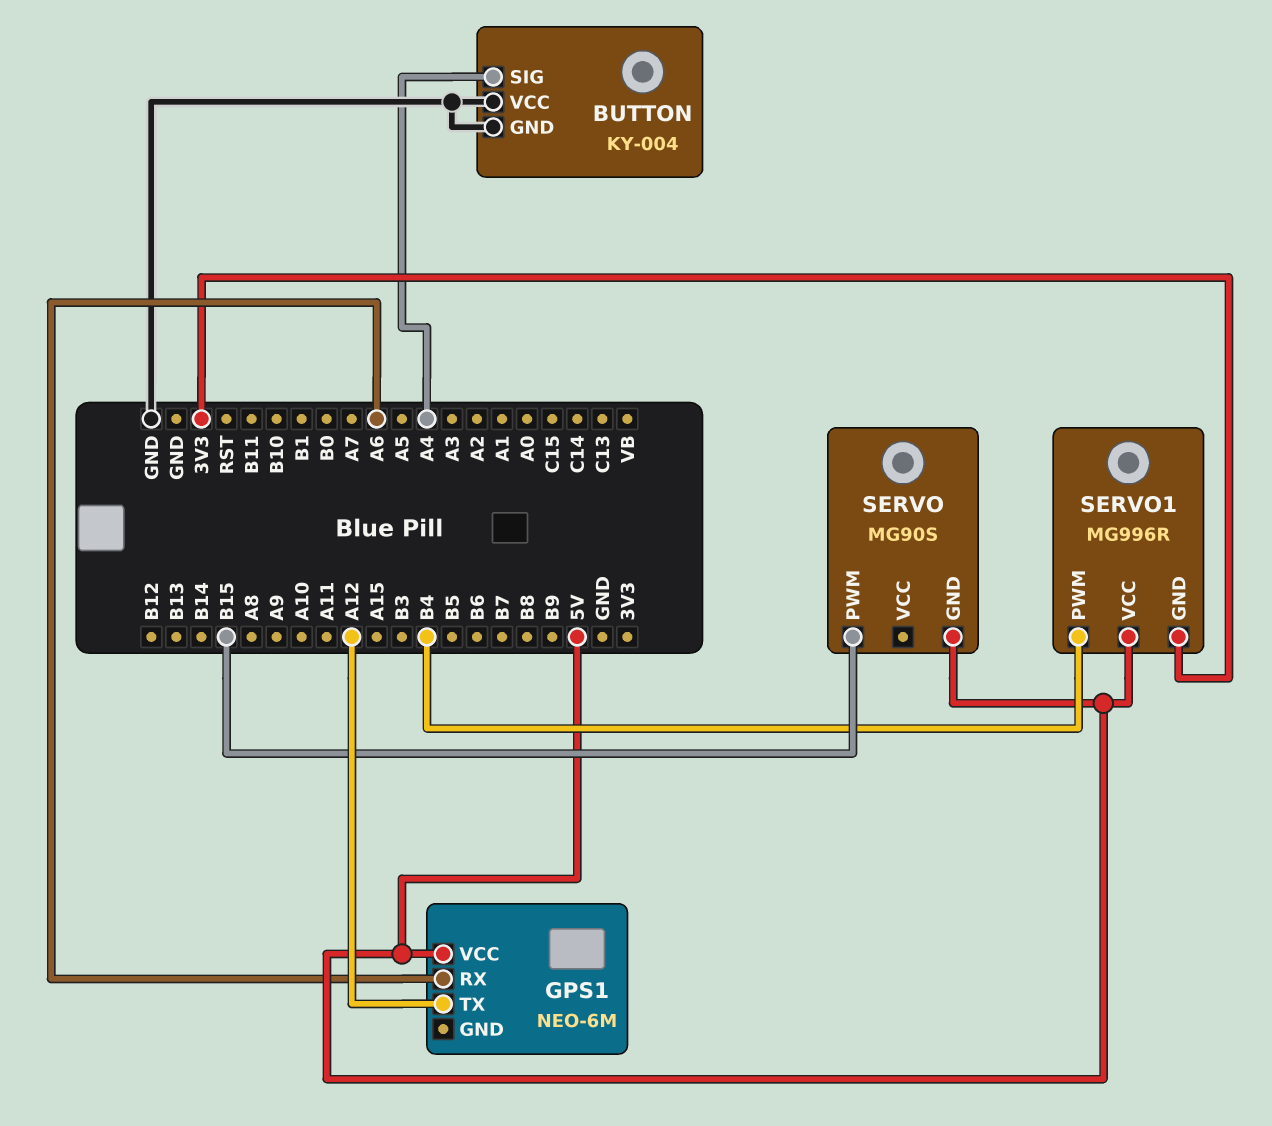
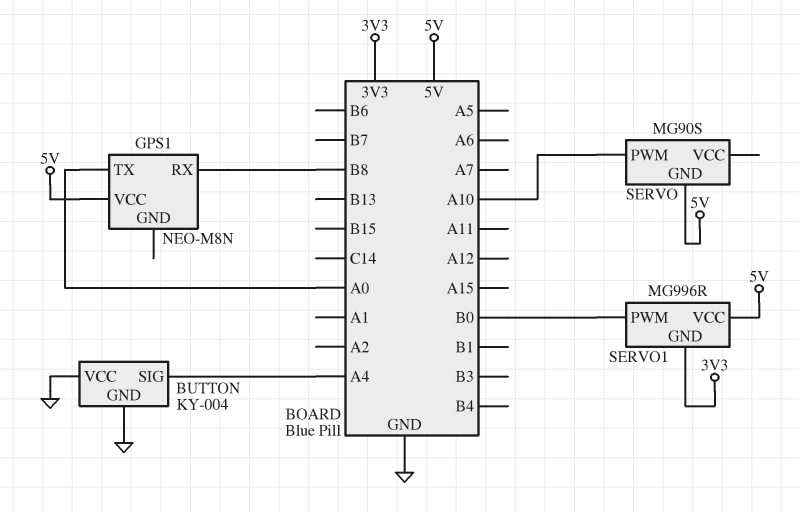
GPS1: NEO-6M -> NEO-M8N
GPS1 pin RX: A6 -> B8
GPS1 pin TX: A12 -> A0
SERVO pin PWM: B15 -> A10
SERVO1 pin PWM: B4 -> B0

